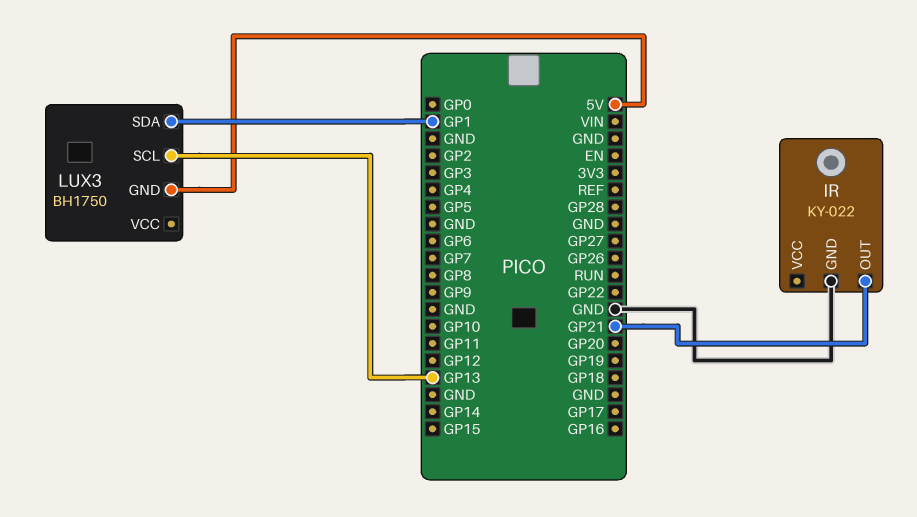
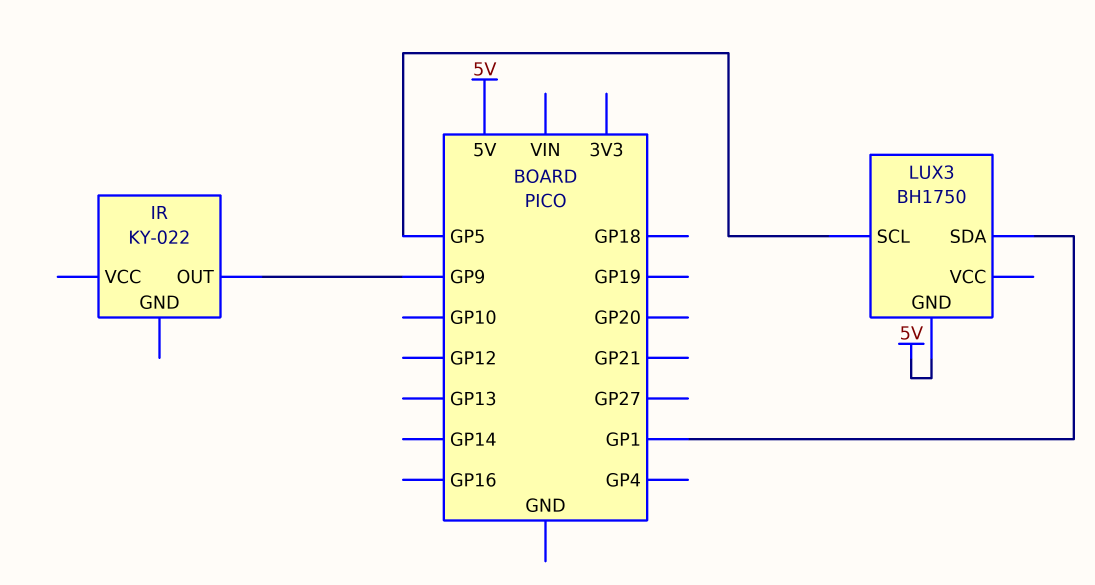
IR pin GND: GND -> none
IR pin OUT: GP21 -> GP9
LUX3 pin SCL: GP13 -> GP5

